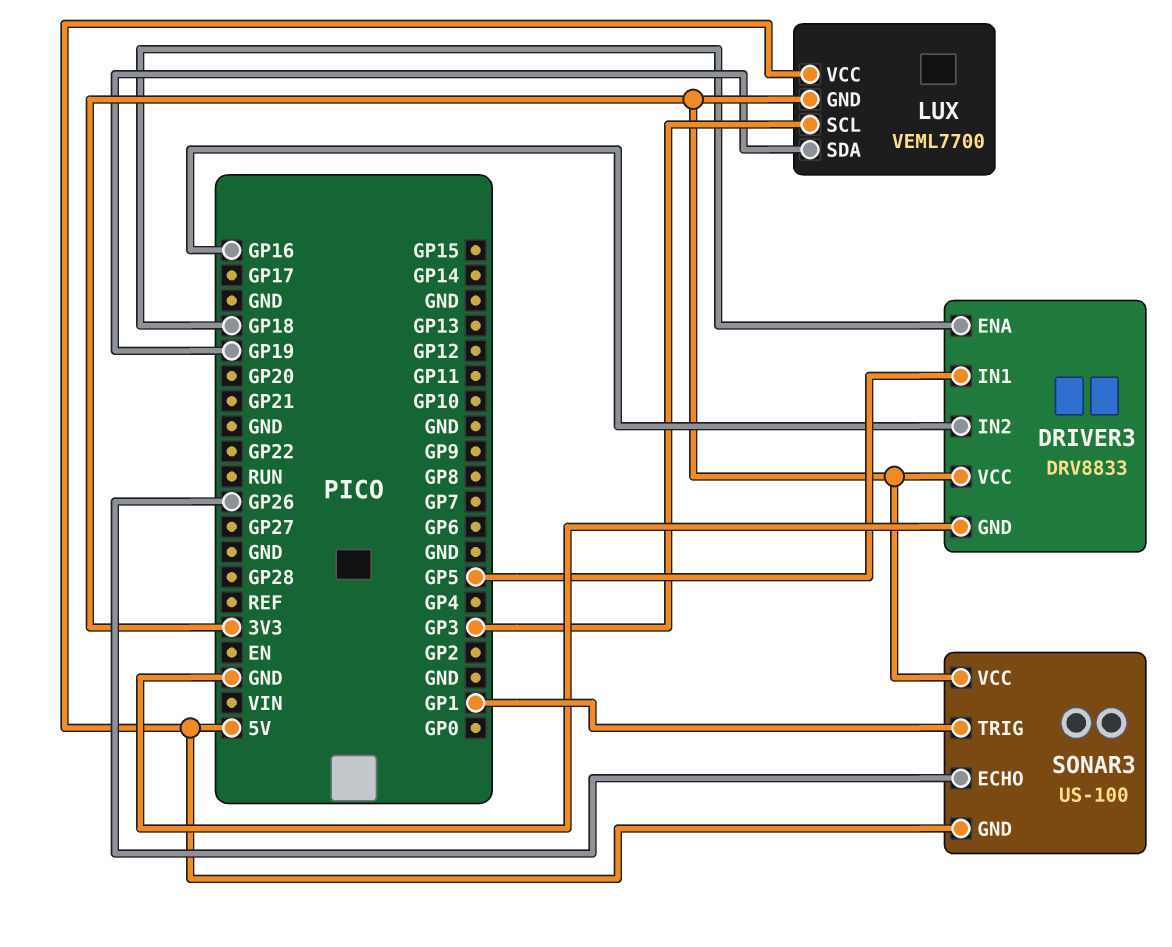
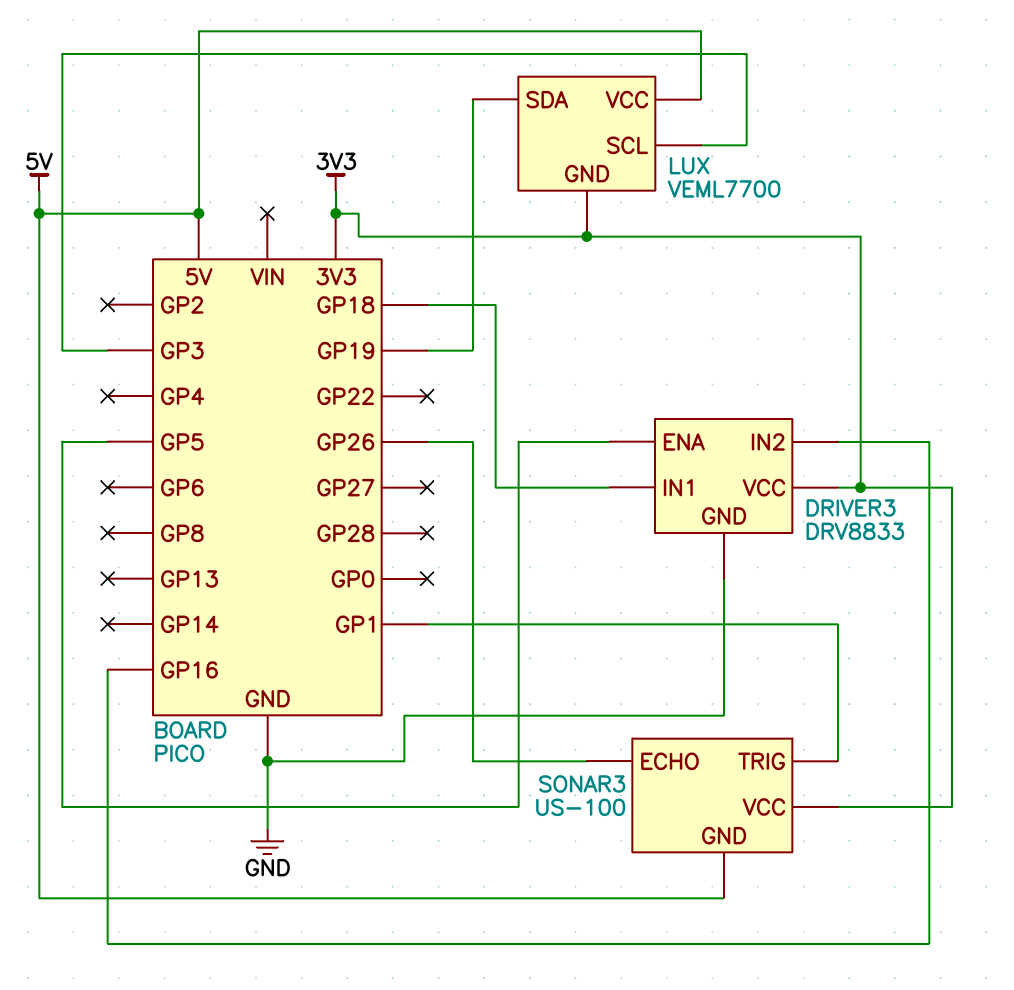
DRIVER3 pin ENA: GP18 -> GP5
DRIVER3 pin IN1: GP5 -> GP18

